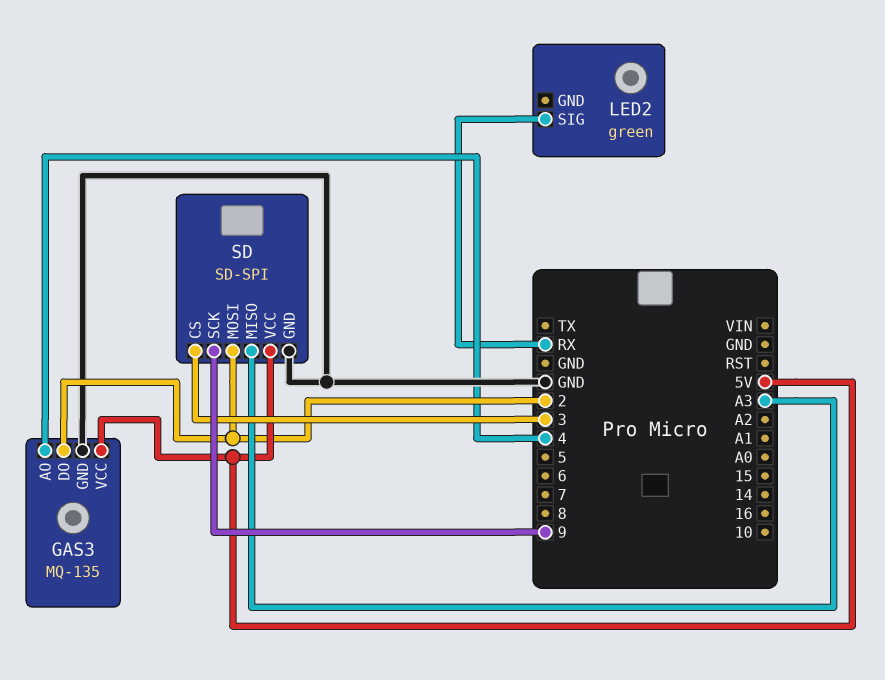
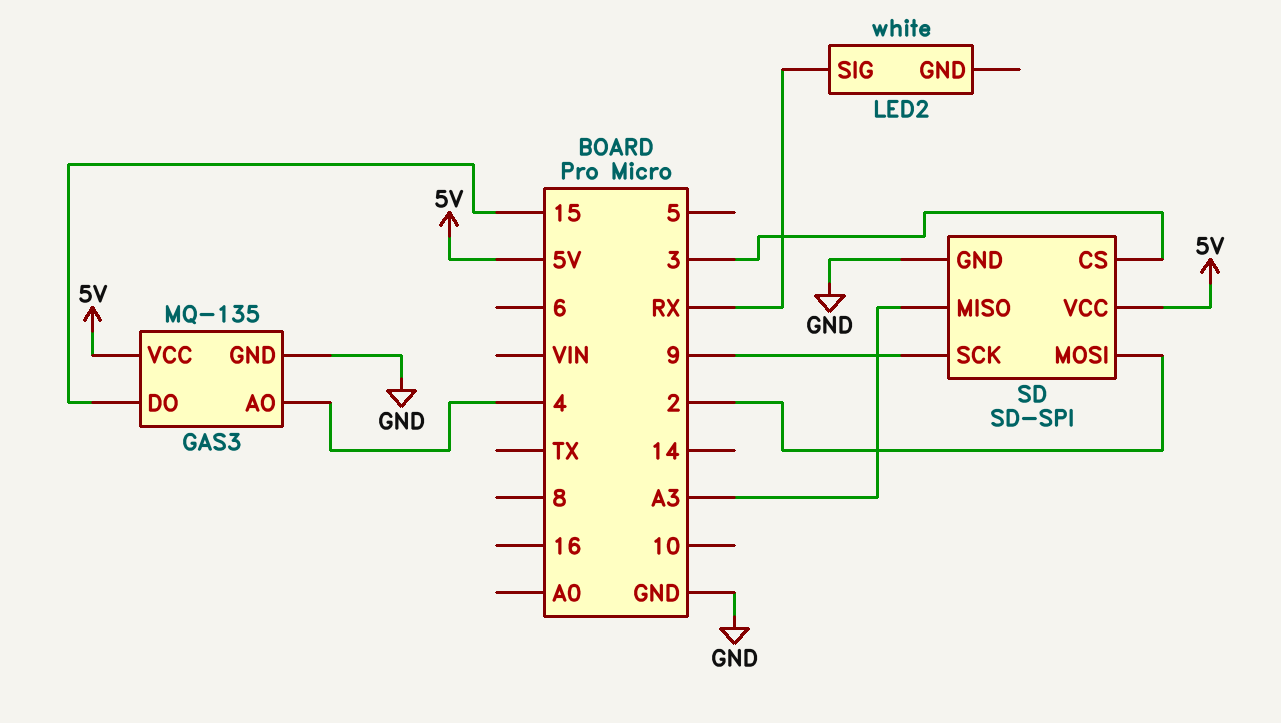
GAS3 pin DO: 2 -> 15
LED2: green -> white

